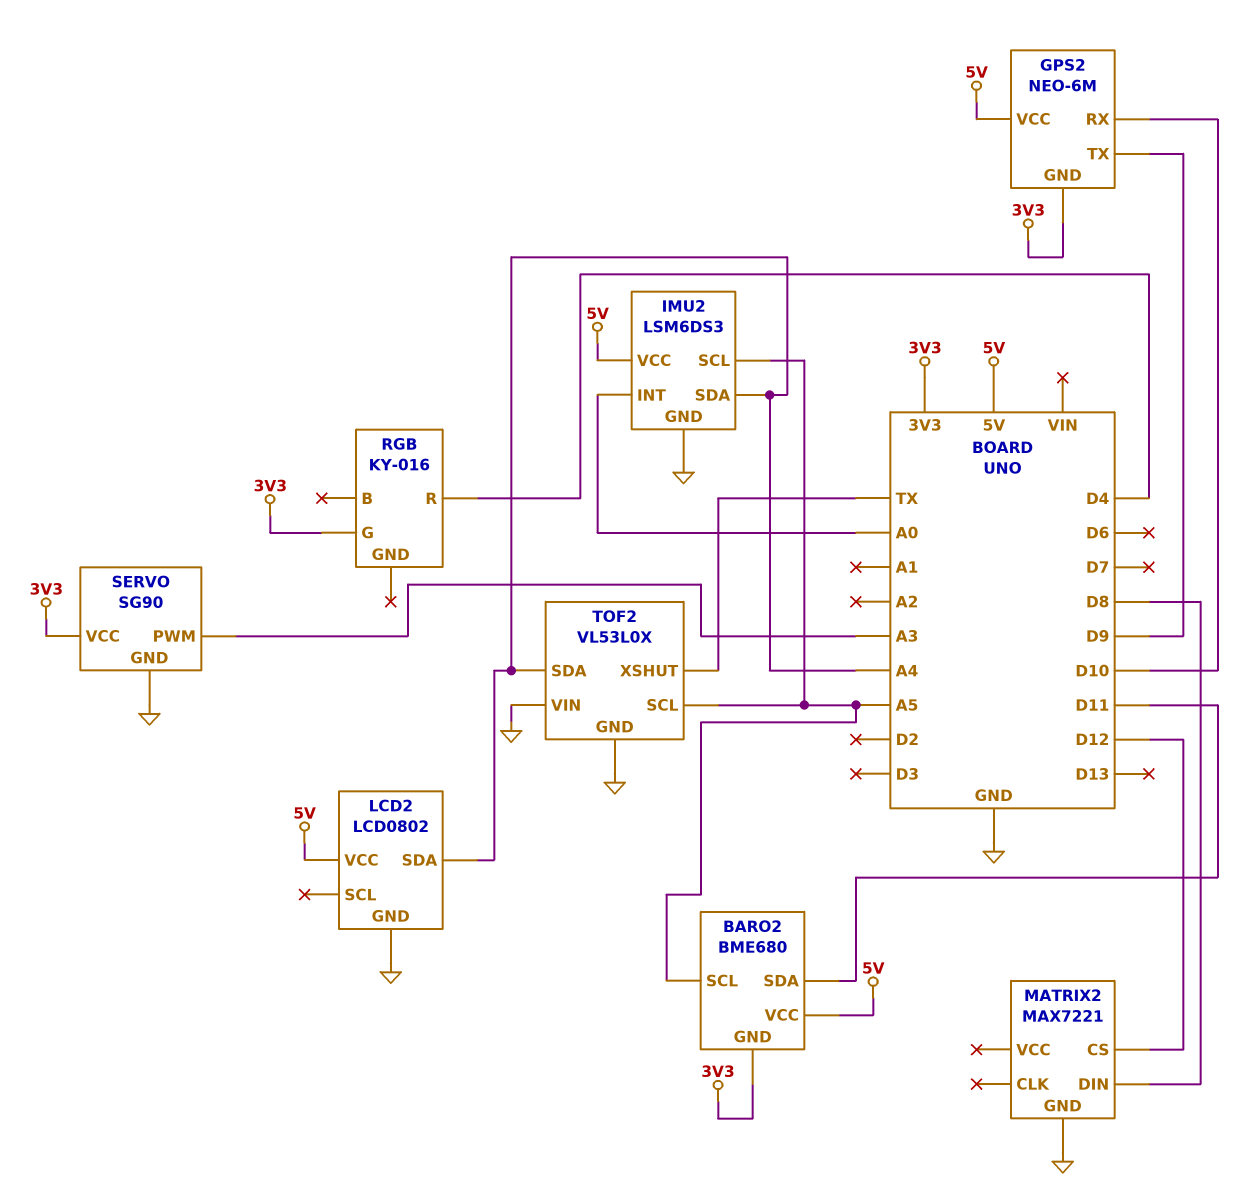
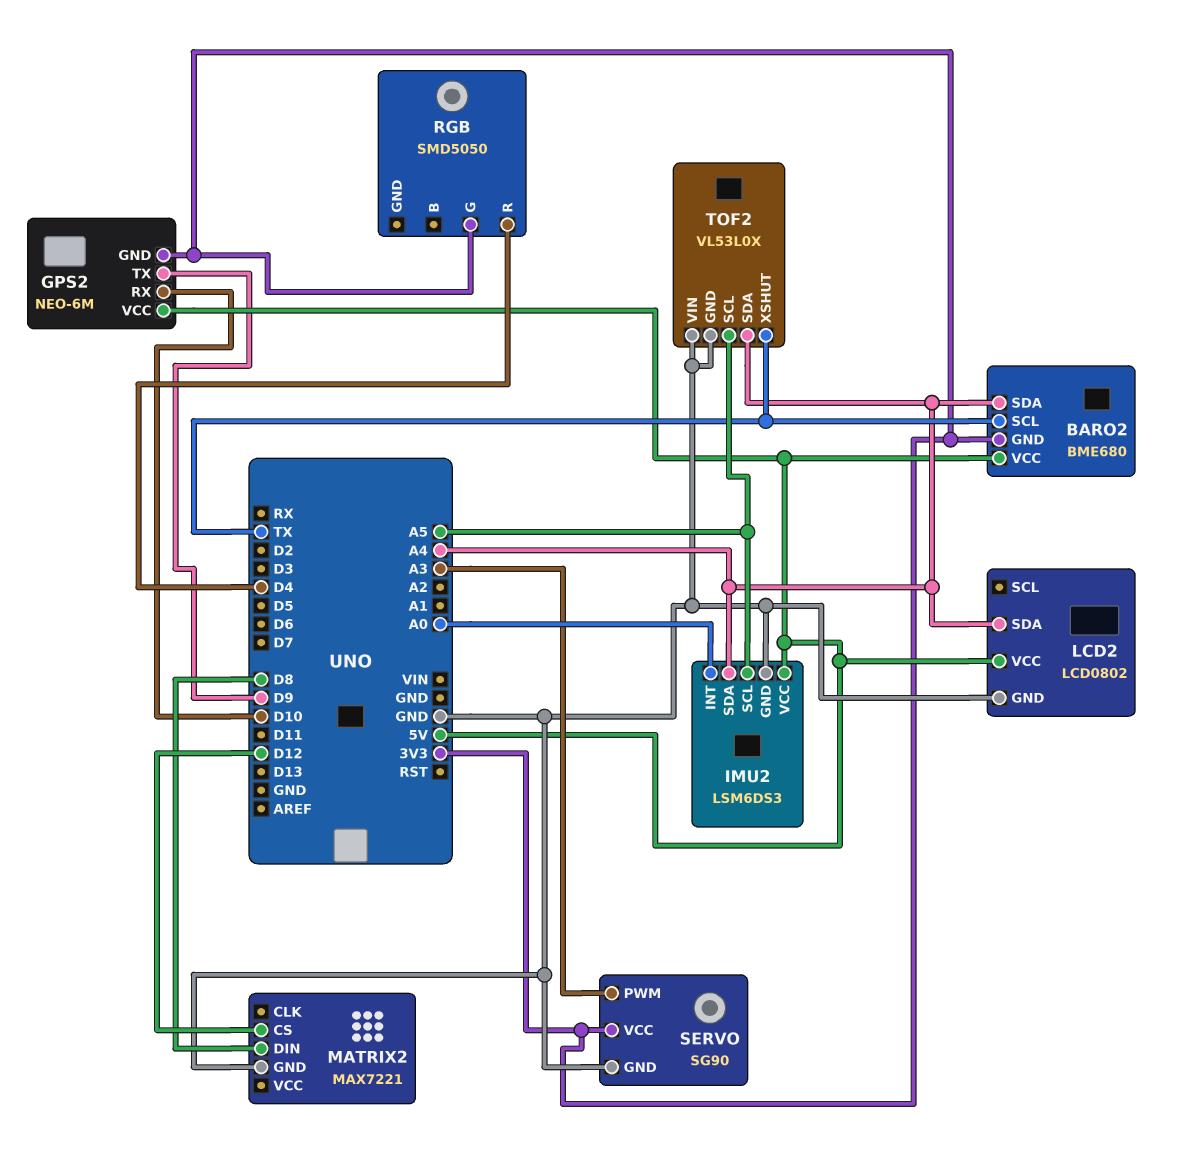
BARO2 pin SCL: A5 -> TX
BARO2 pin SDA: D11 -> A4
RGB: KY-016 -> SMD5050

